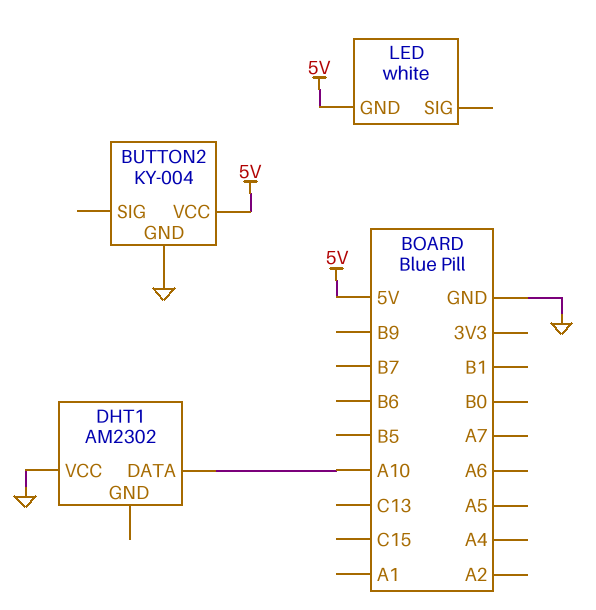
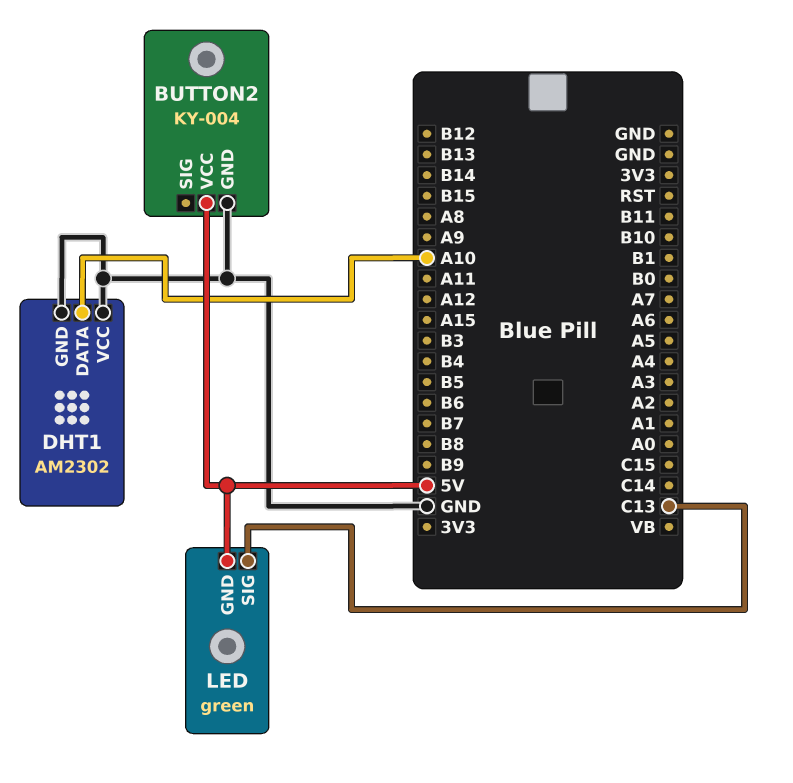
DHT1 pin GND: none -> GND
LED: white -> green
LED pin SIG: none -> C13

